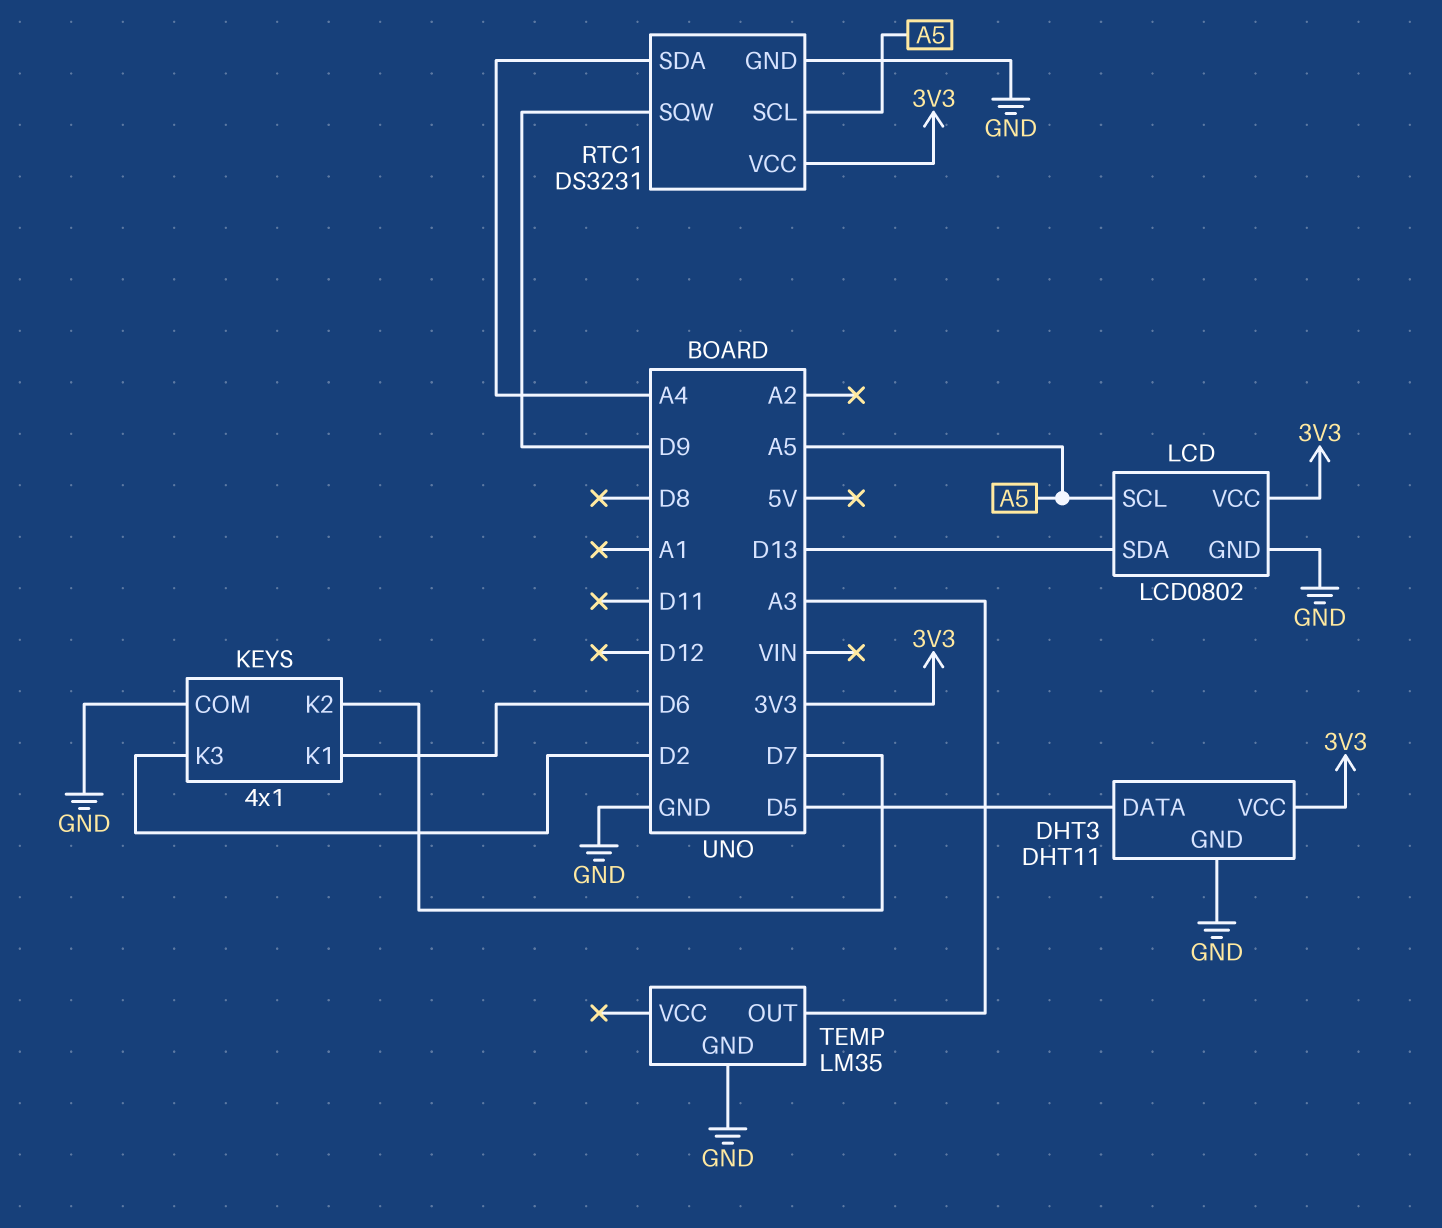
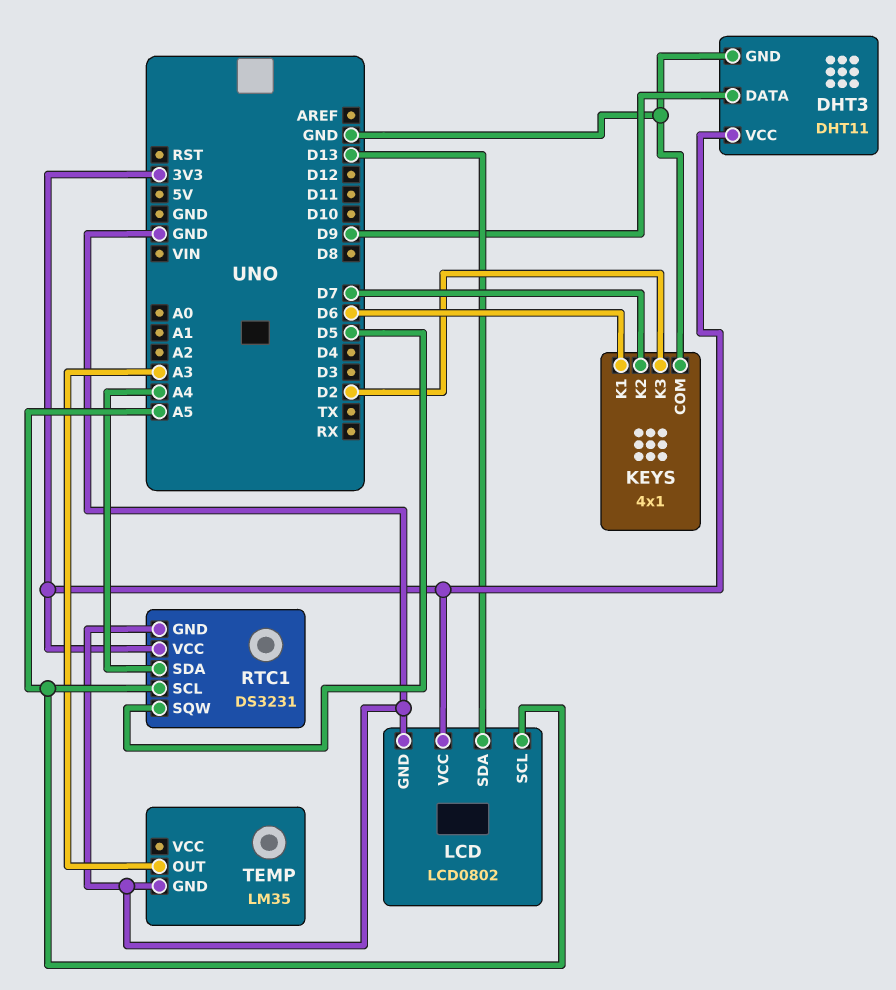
DHT3 pin DATA: D5 -> D9
RTC1 pin SQW: D9 -> D5

